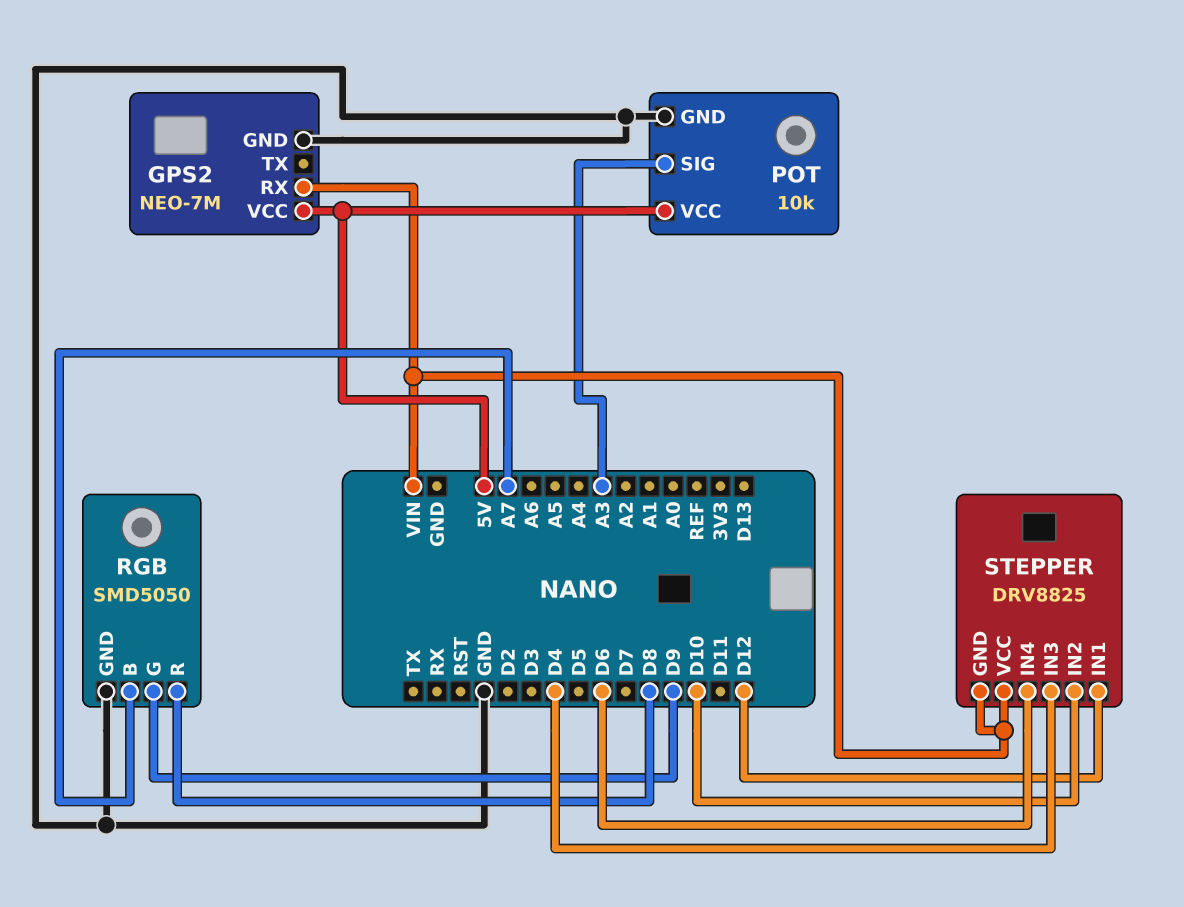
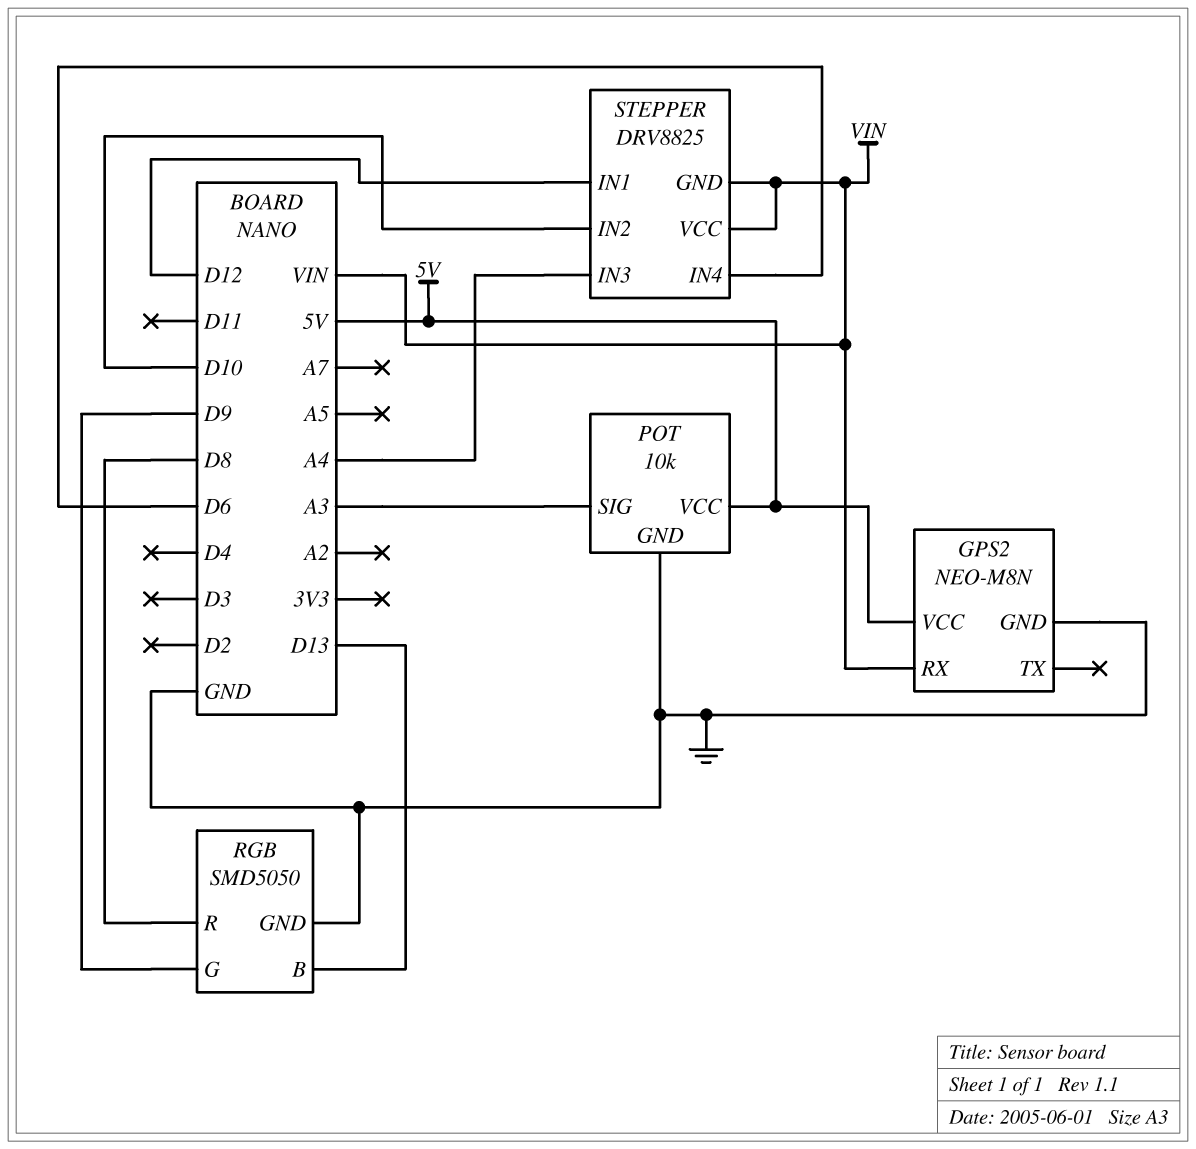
GPS2: NEO-7M -> NEO-M8N
RGB pin B: A7 -> D13
STEPPER pin IN3: D4 -> A4

